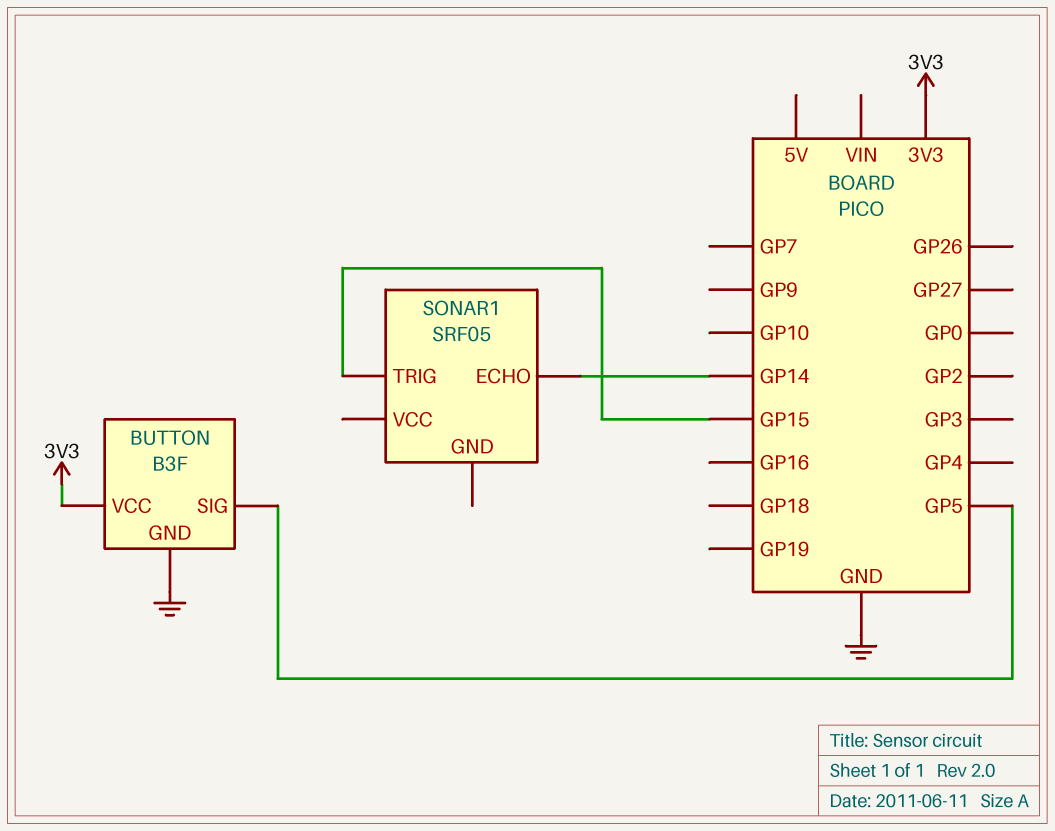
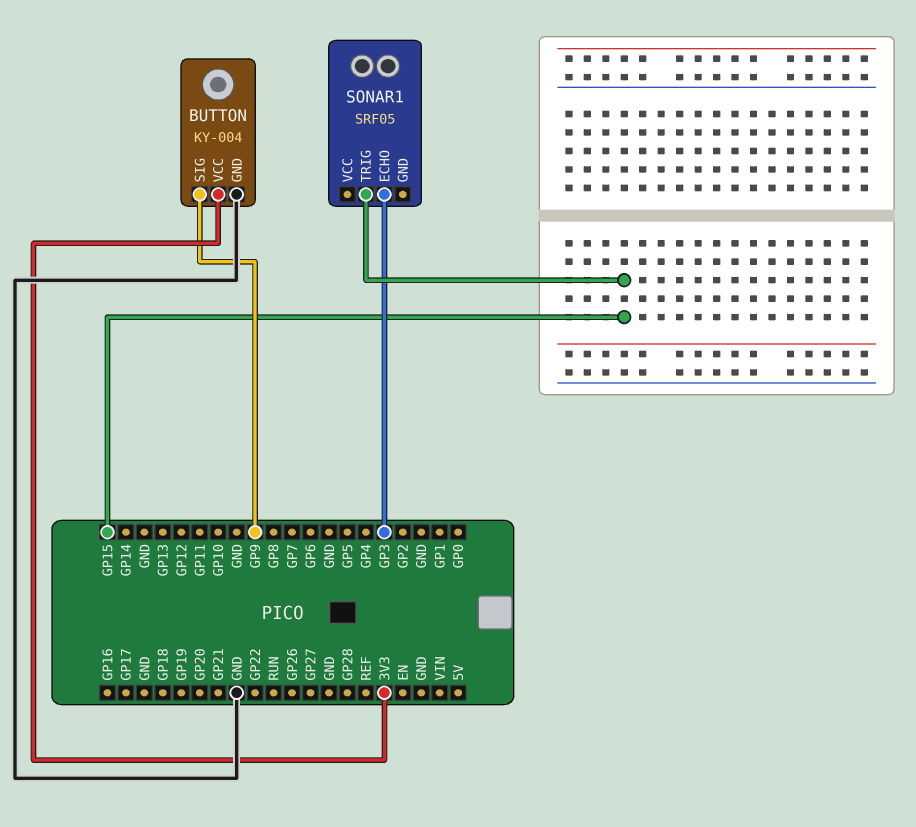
BUTTON: B3F -> KY-004
BUTTON pin SIG: GP5 -> GP9
SONAR1 pin ECHO: GP14 -> GP3

